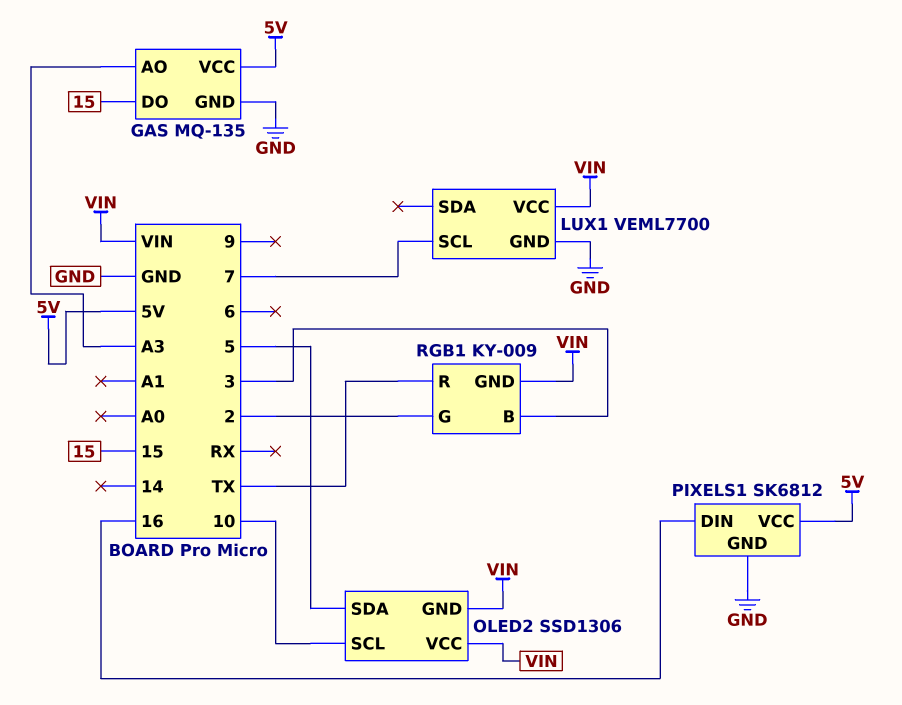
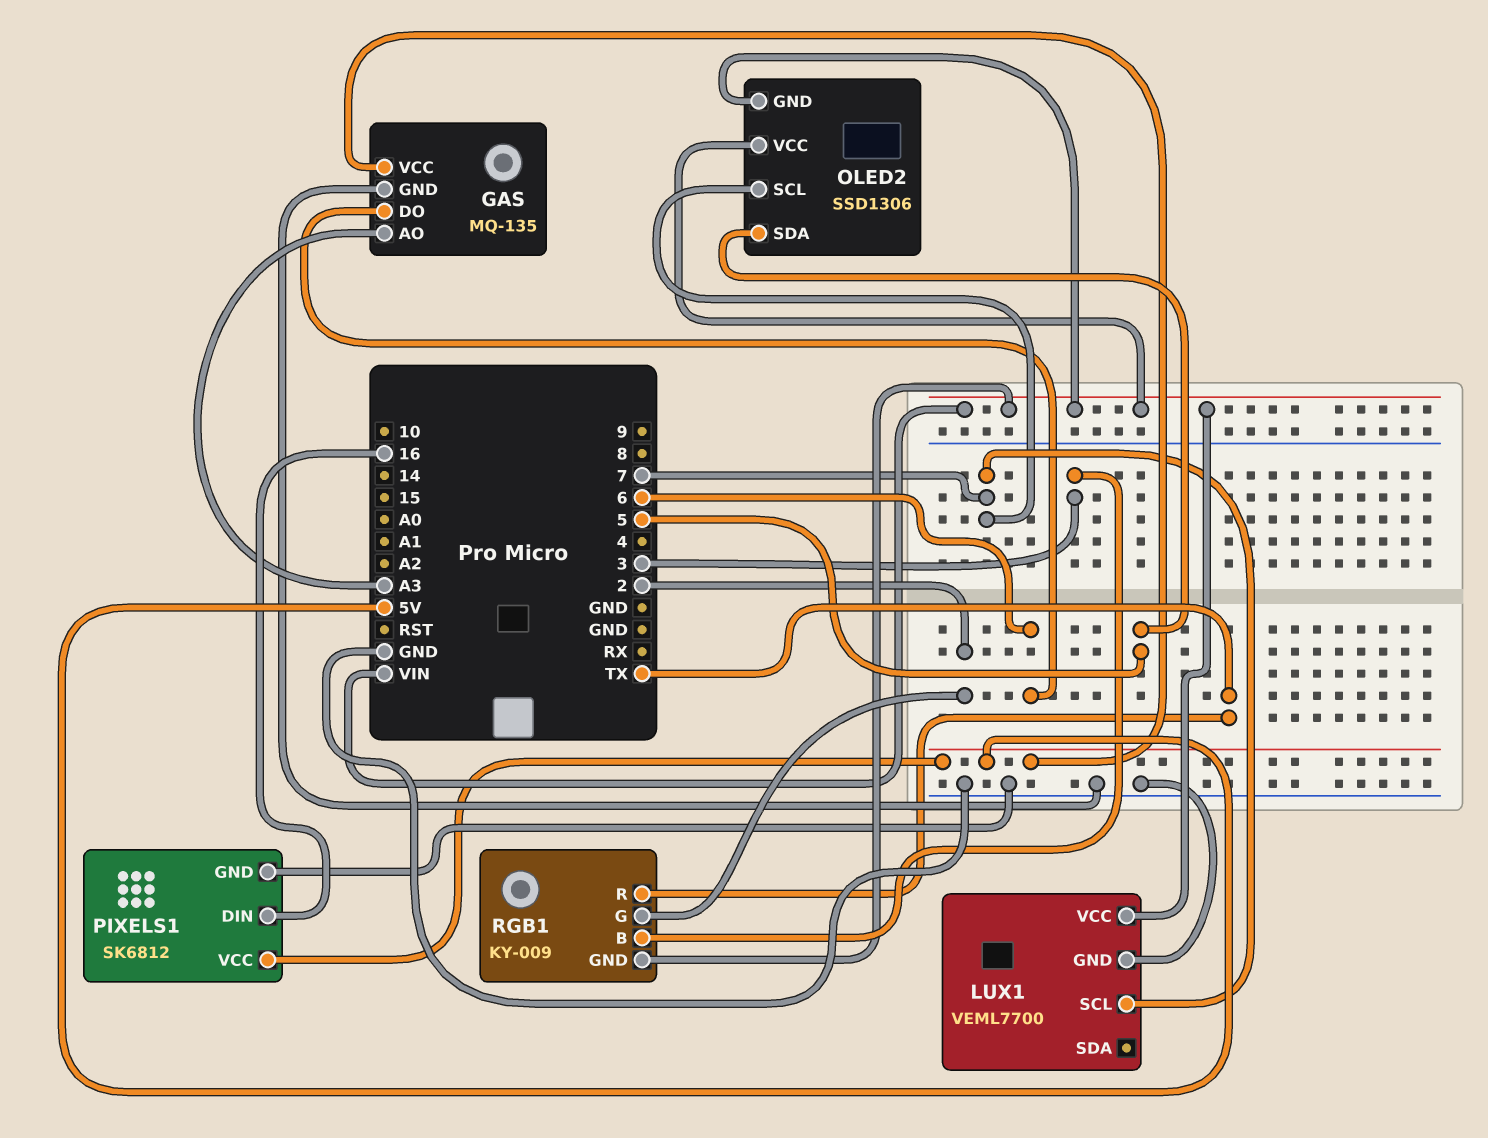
GAS pin DO: 15 -> 6
OLED2 pin SCL: 10 -> 7

